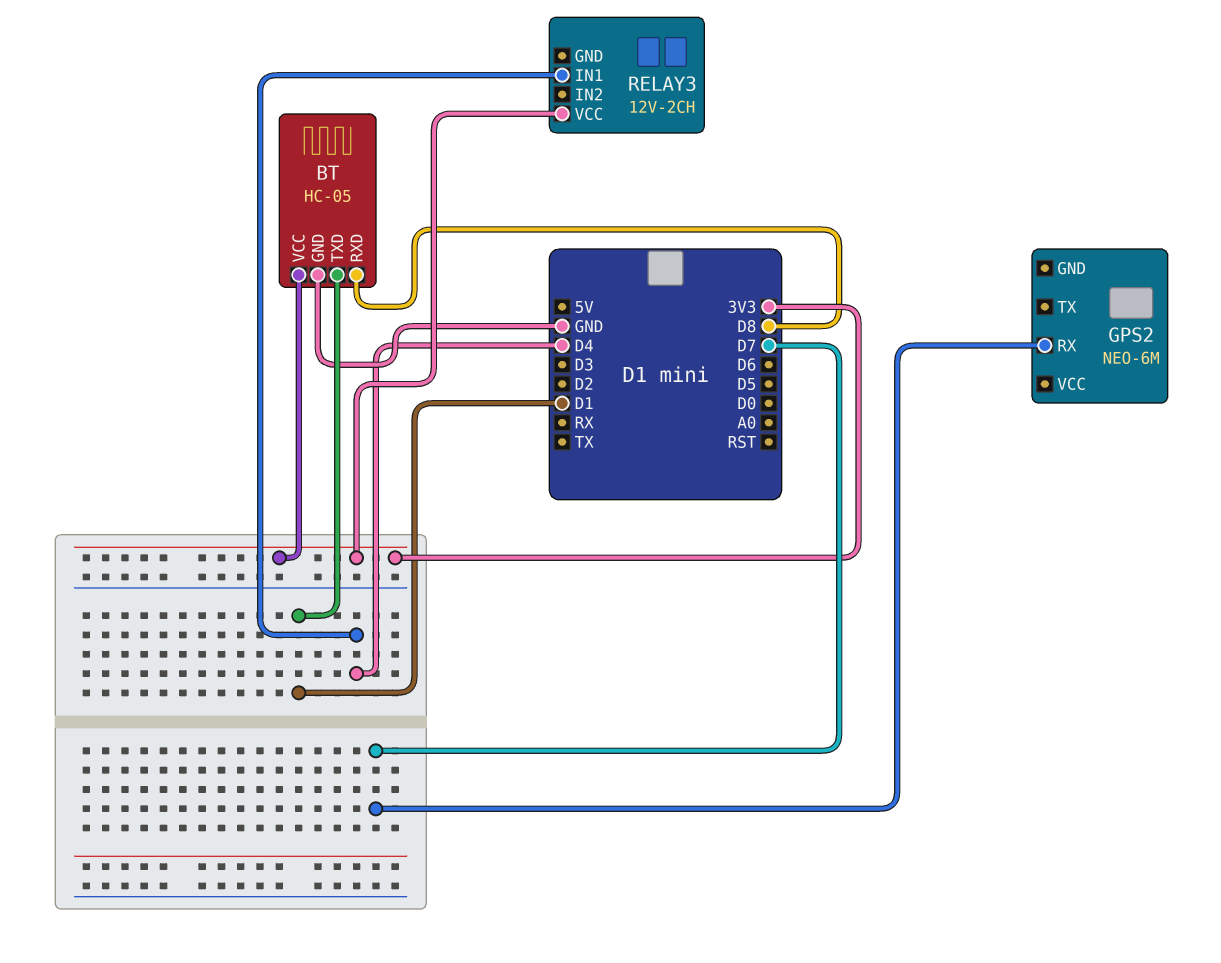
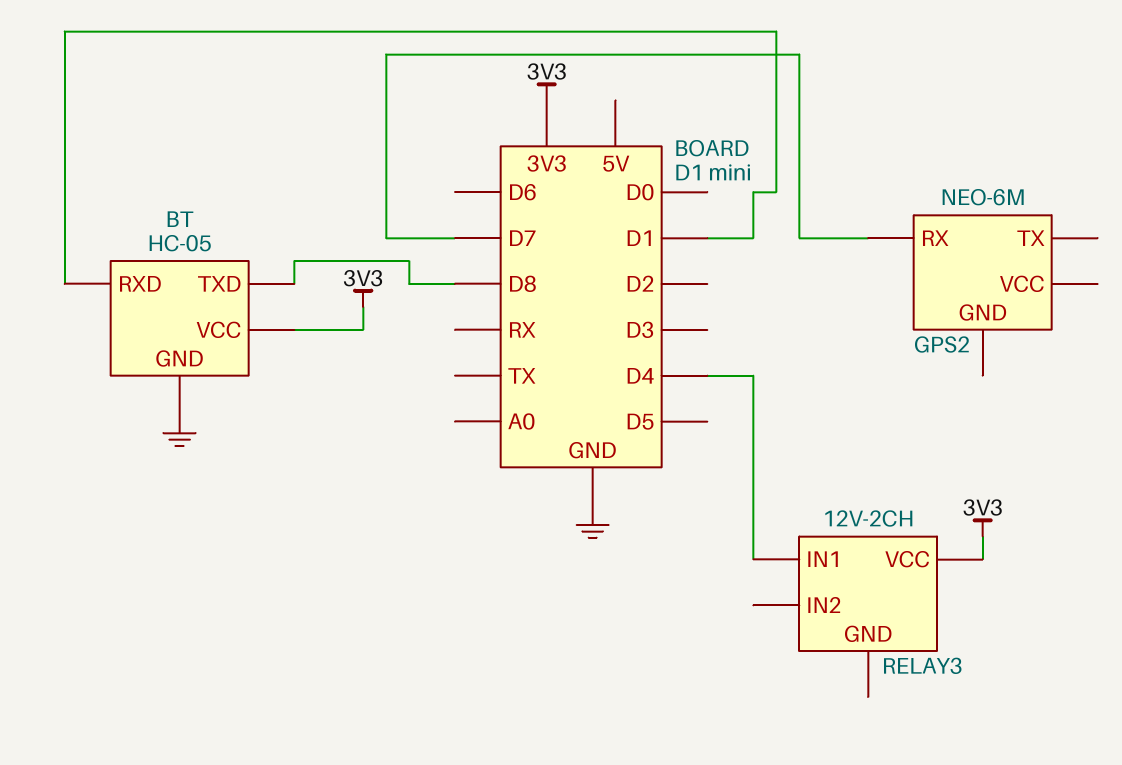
BT pin RXD: D8 -> D1
BT pin TXD: D1 -> D8

